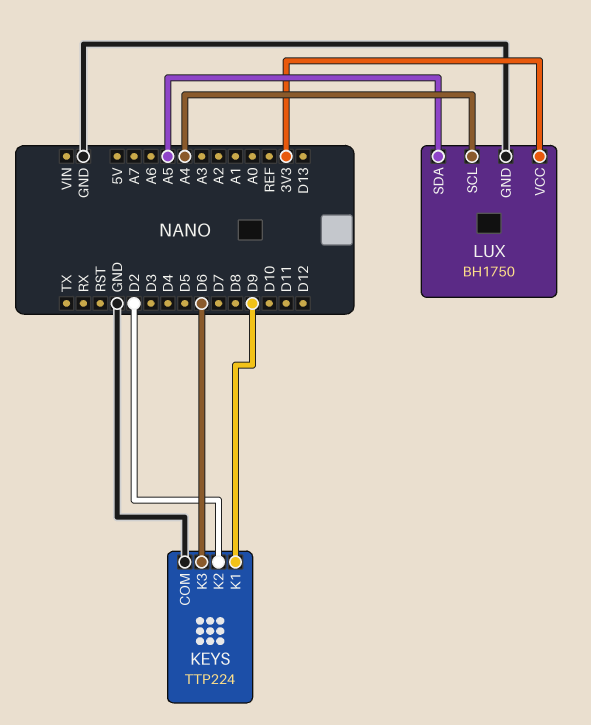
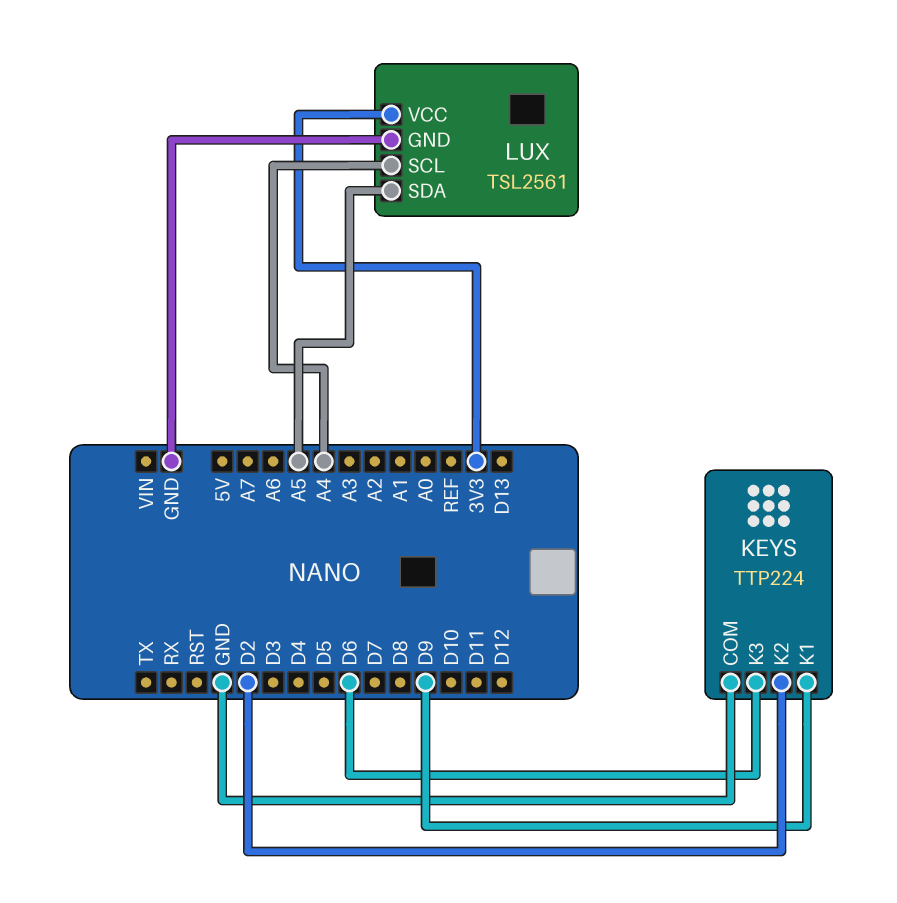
LUX: BH1750 -> TSL2561

